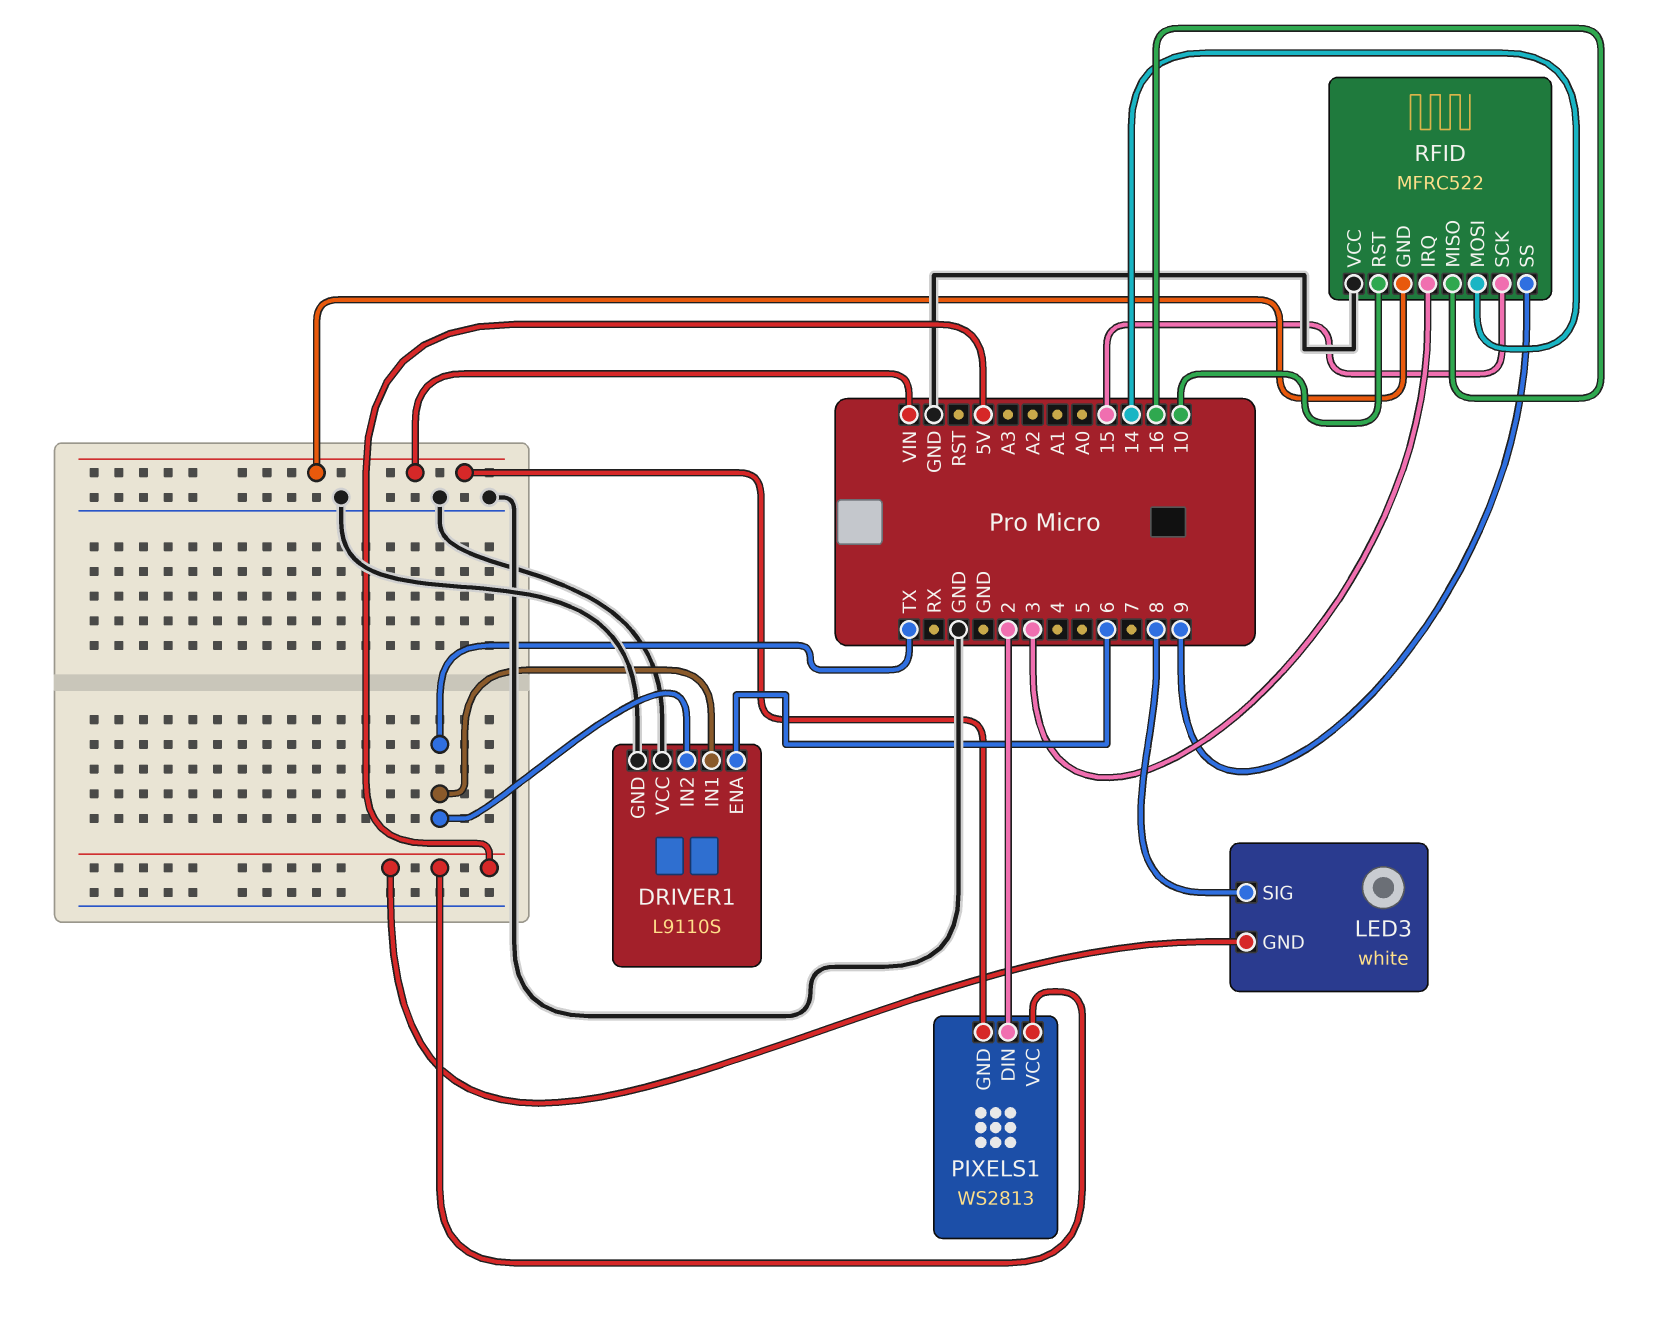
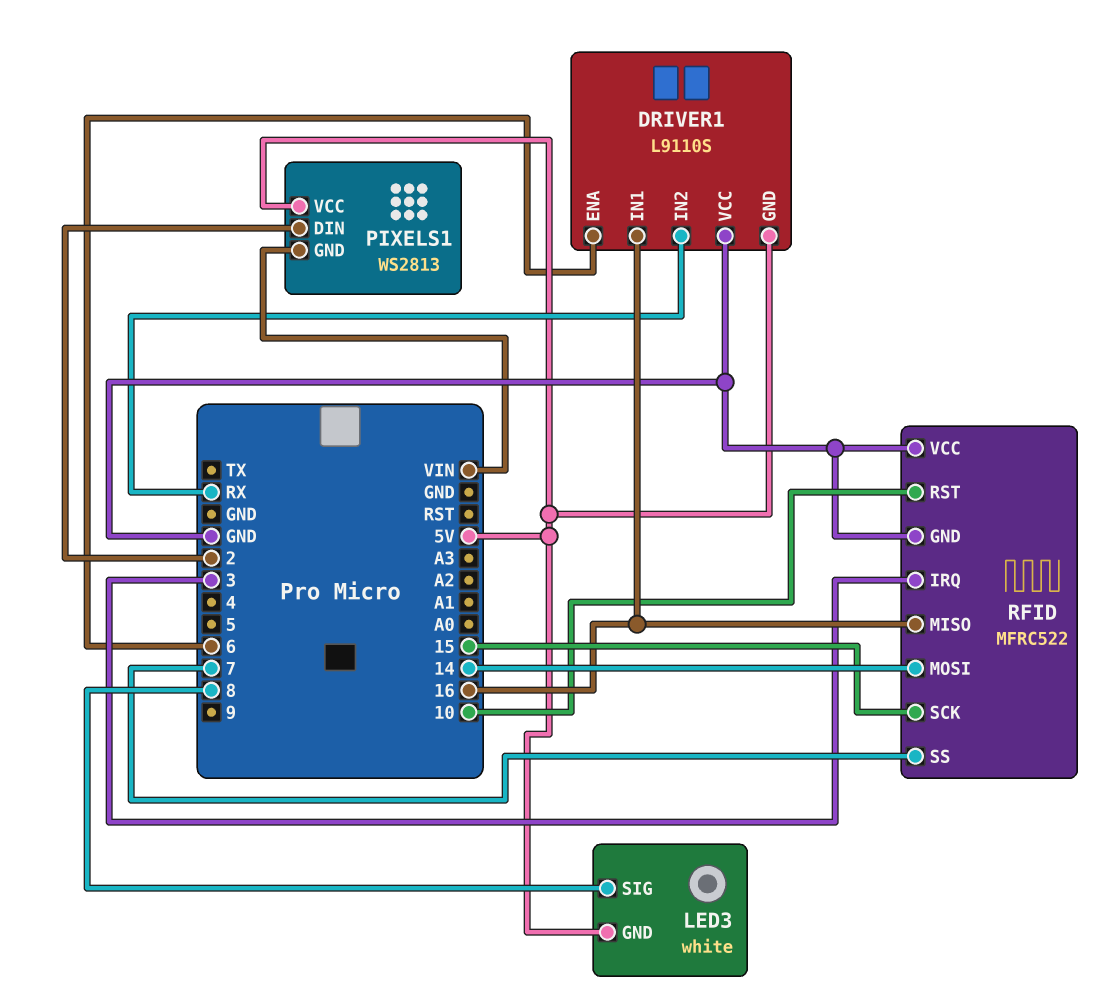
DRIVER1 pin GND: GND -> 5V
DRIVER1 pin IN1: TX -> 16
DRIVER1 pin IN2: TX -> RX
RFID pin GND: VIN -> GND
RFID pin SS: 9 -> 7

